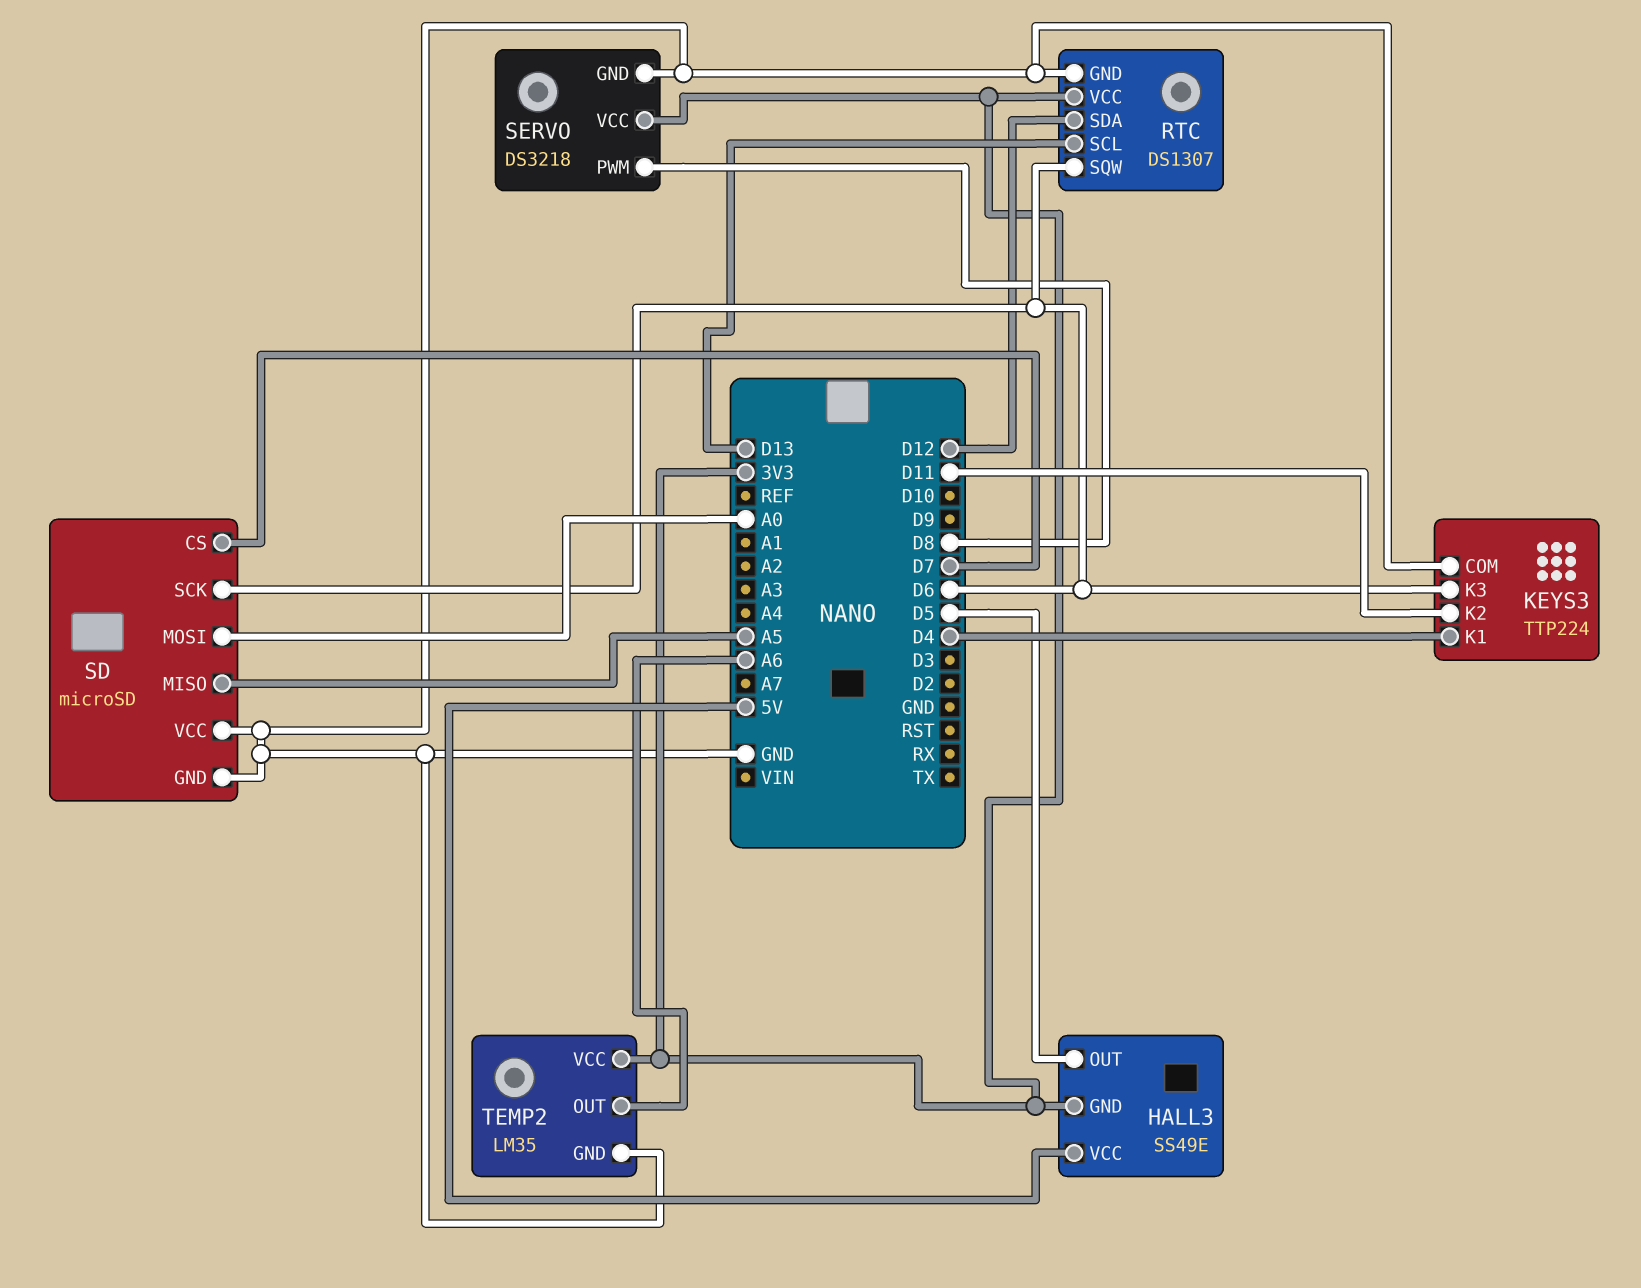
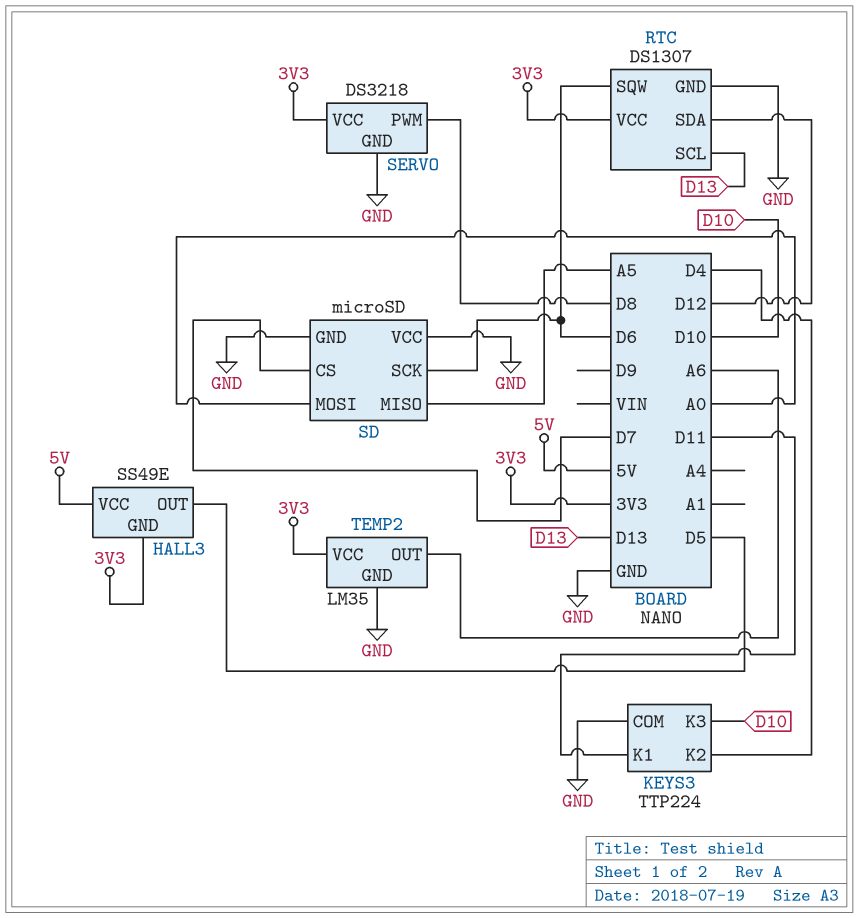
KEYS3 pin K1: D4 -> D11
KEYS3 pin K2: D11 -> D4
KEYS3 pin K3: D6 -> D10

